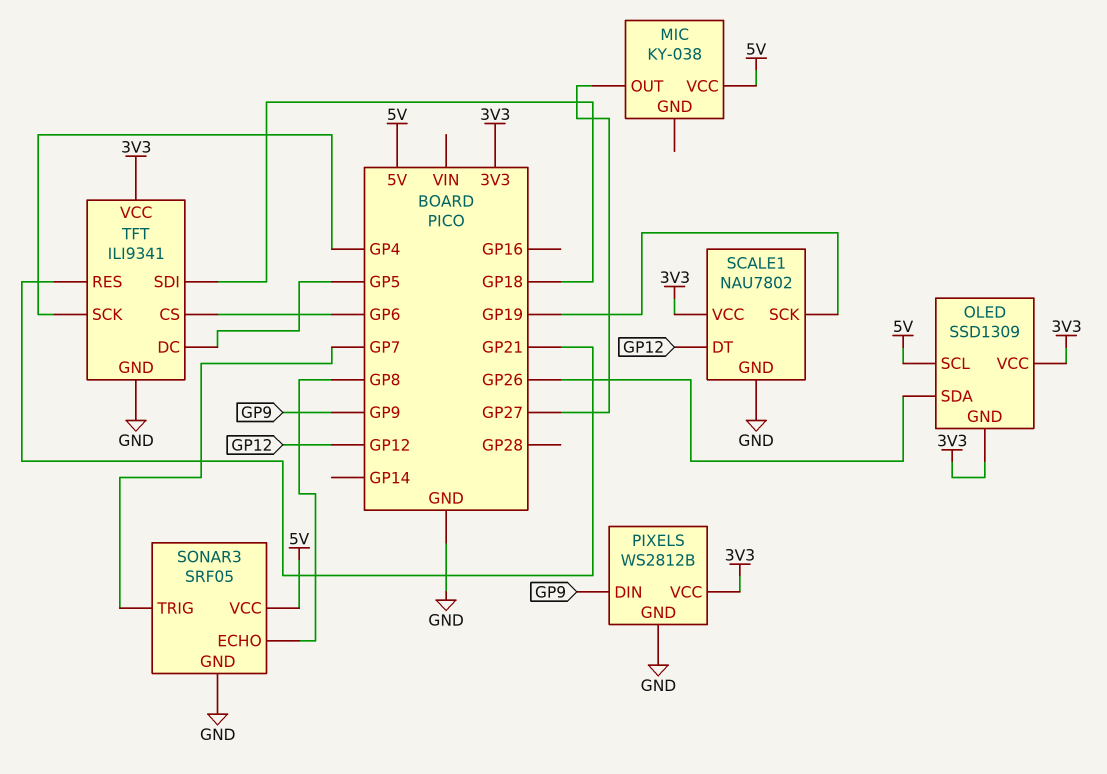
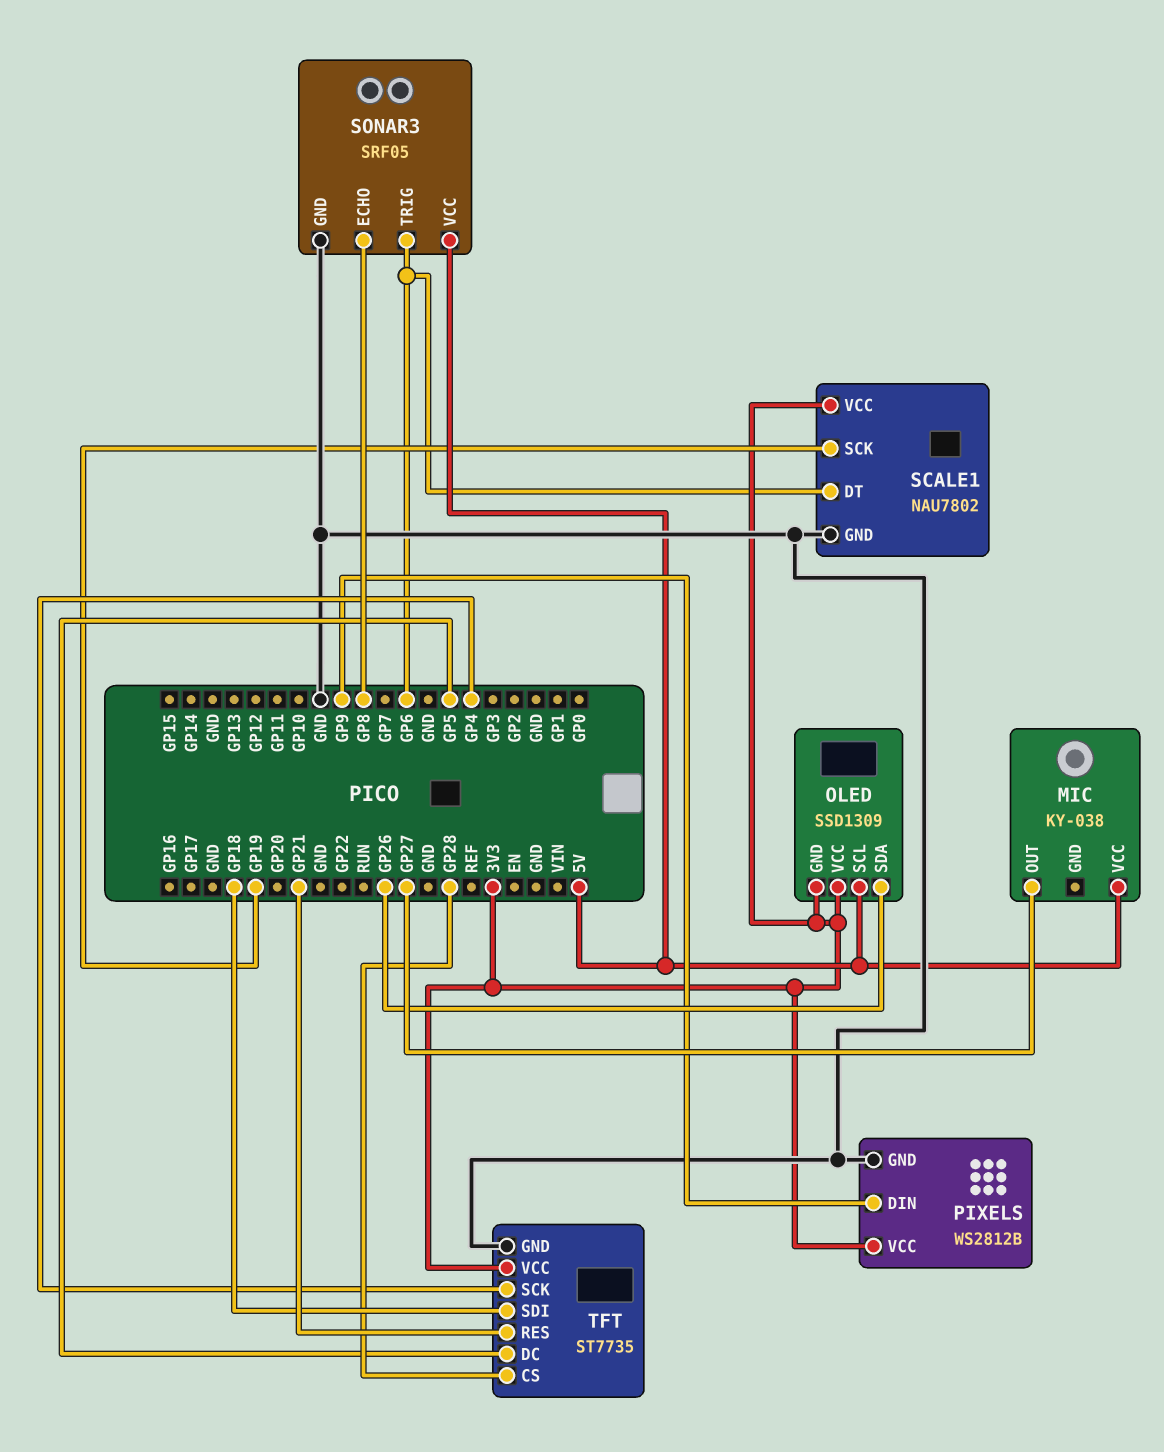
SCALE1 pin DT: GP12 -> GP6
SONAR3 pin TRIG: GP7 -> GP6
TFT: ILI9341 -> ST7735
TFT pin CS: GP6 -> GP28

